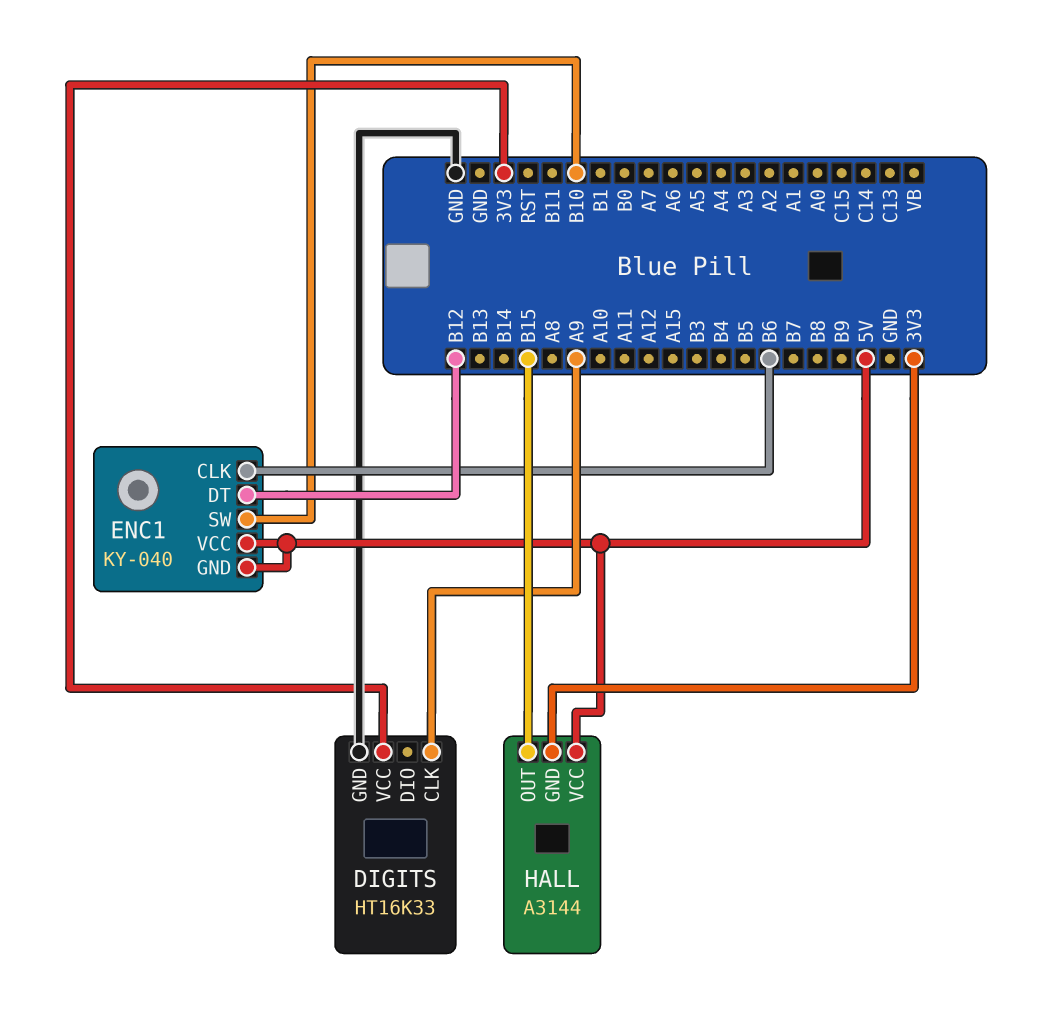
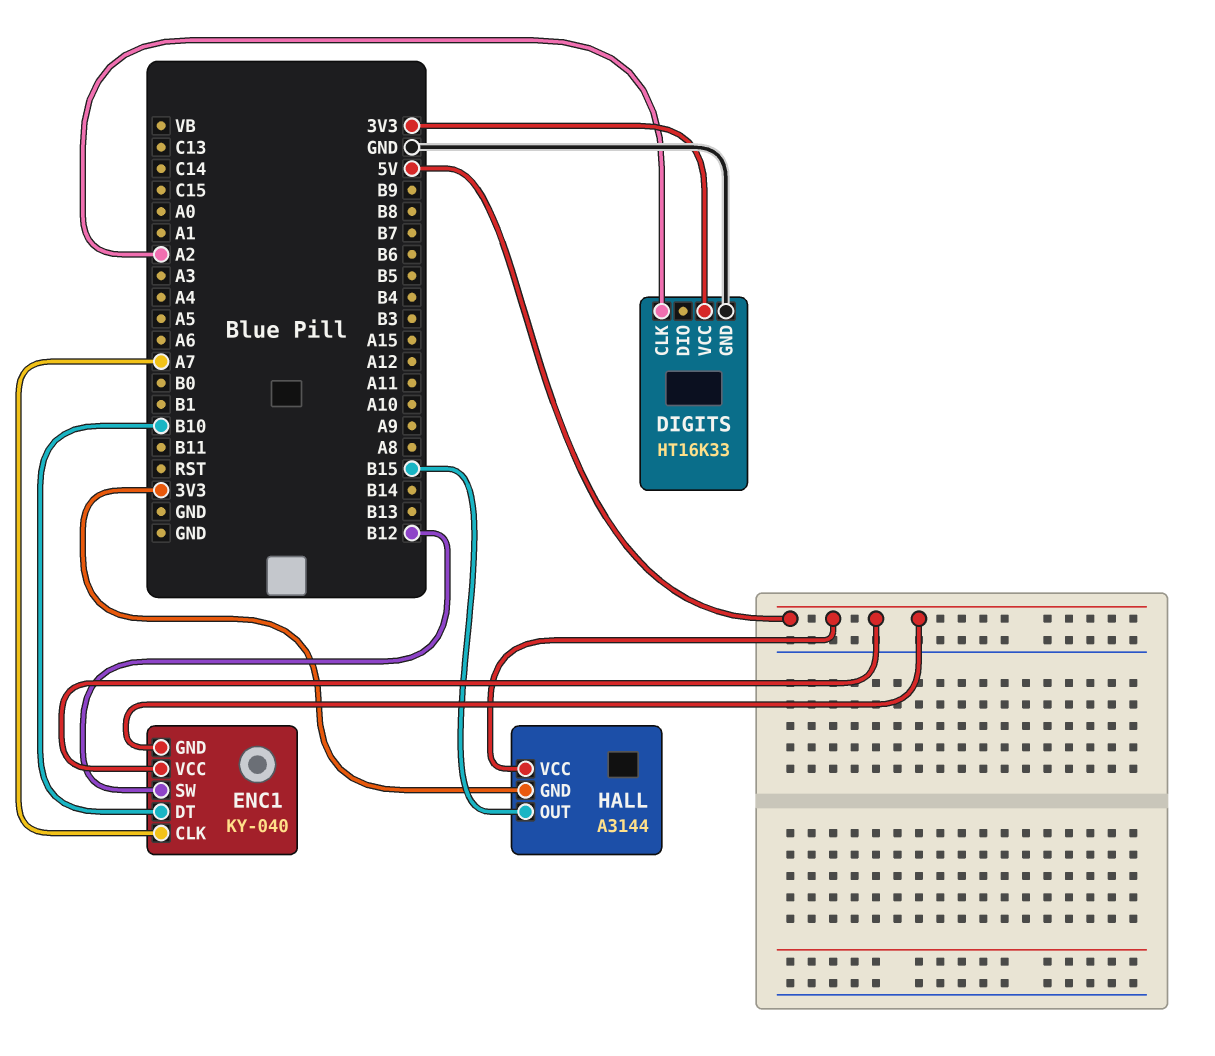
DIGITS pin CLK: A9 -> A2
ENC1 pin CLK: B6 -> A7
ENC1 pin DT: B12 -> B10
ENC1 pin SW: B10 -> B12

